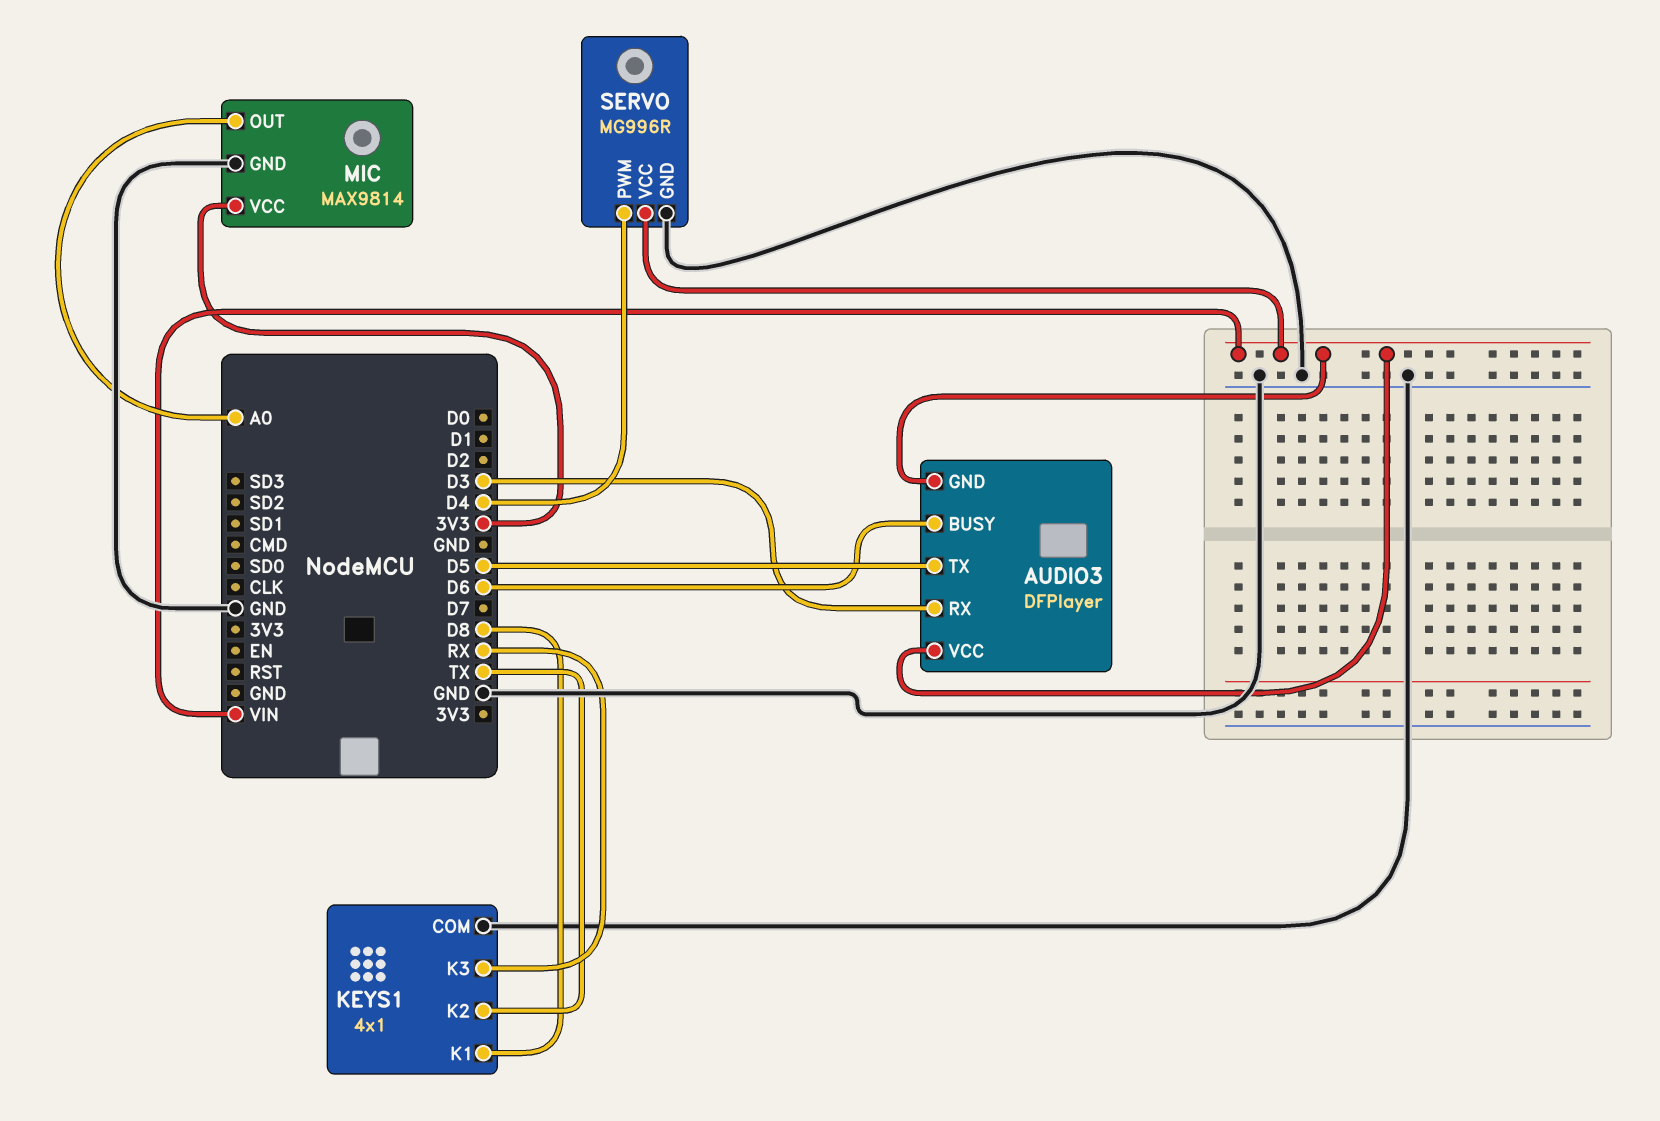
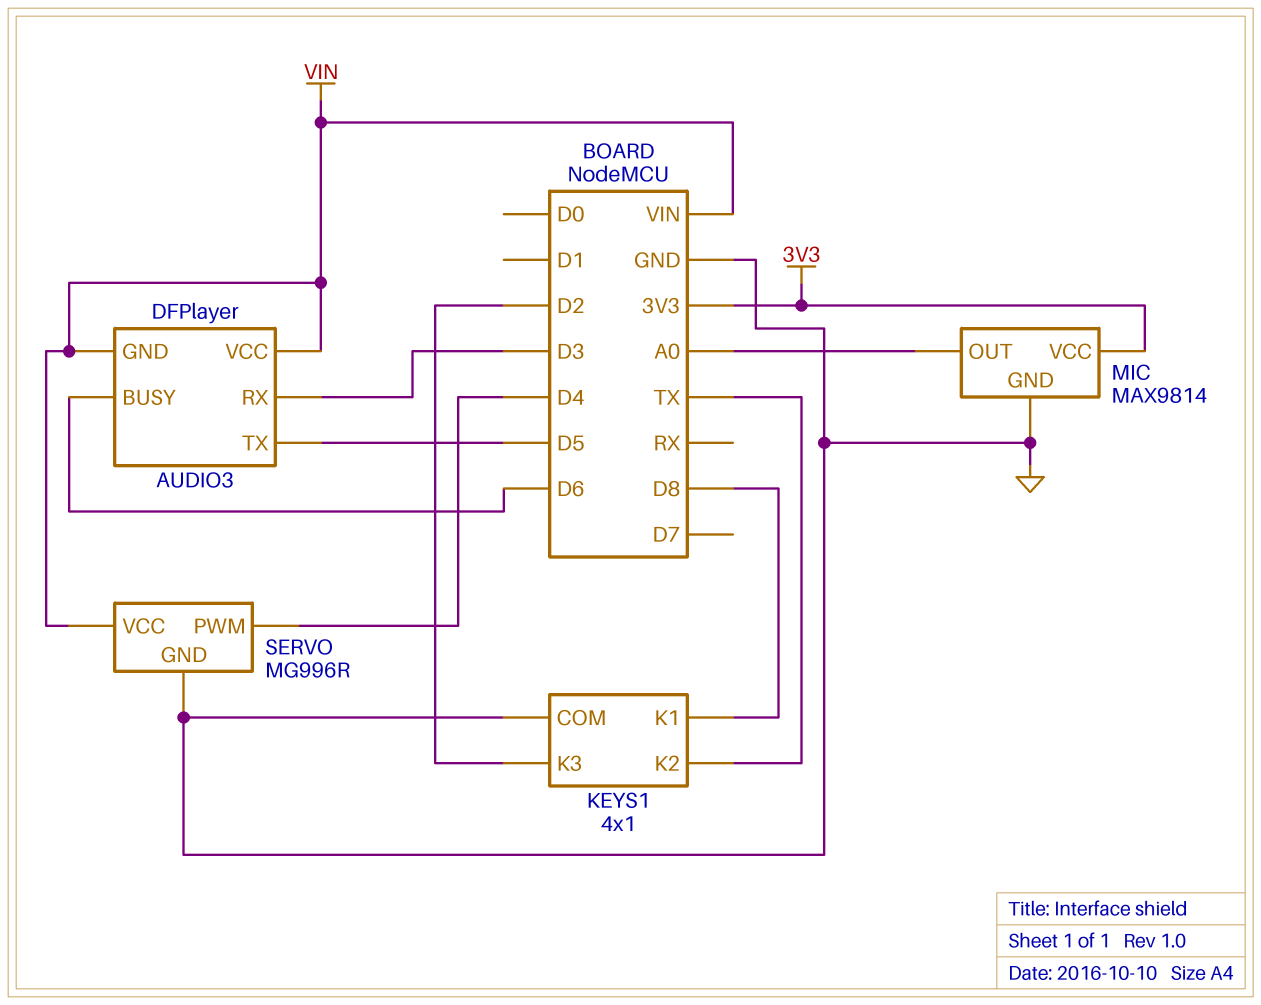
KEYS1 pin K3: RX -> D2

